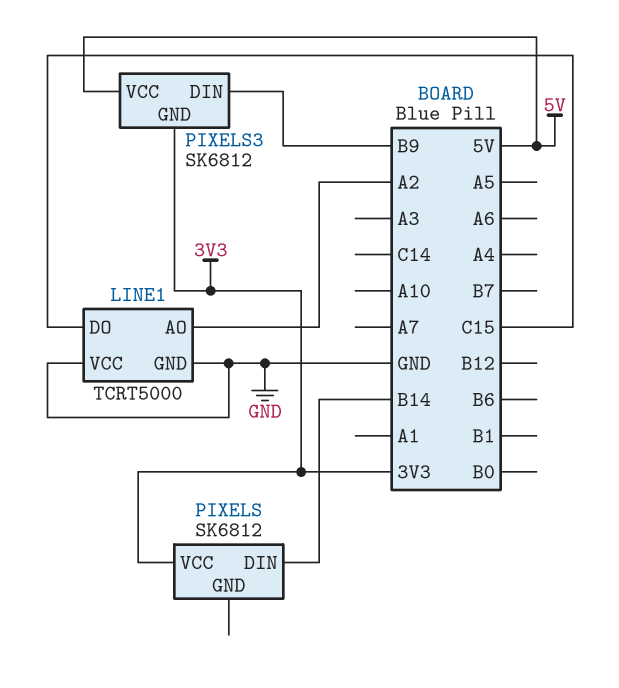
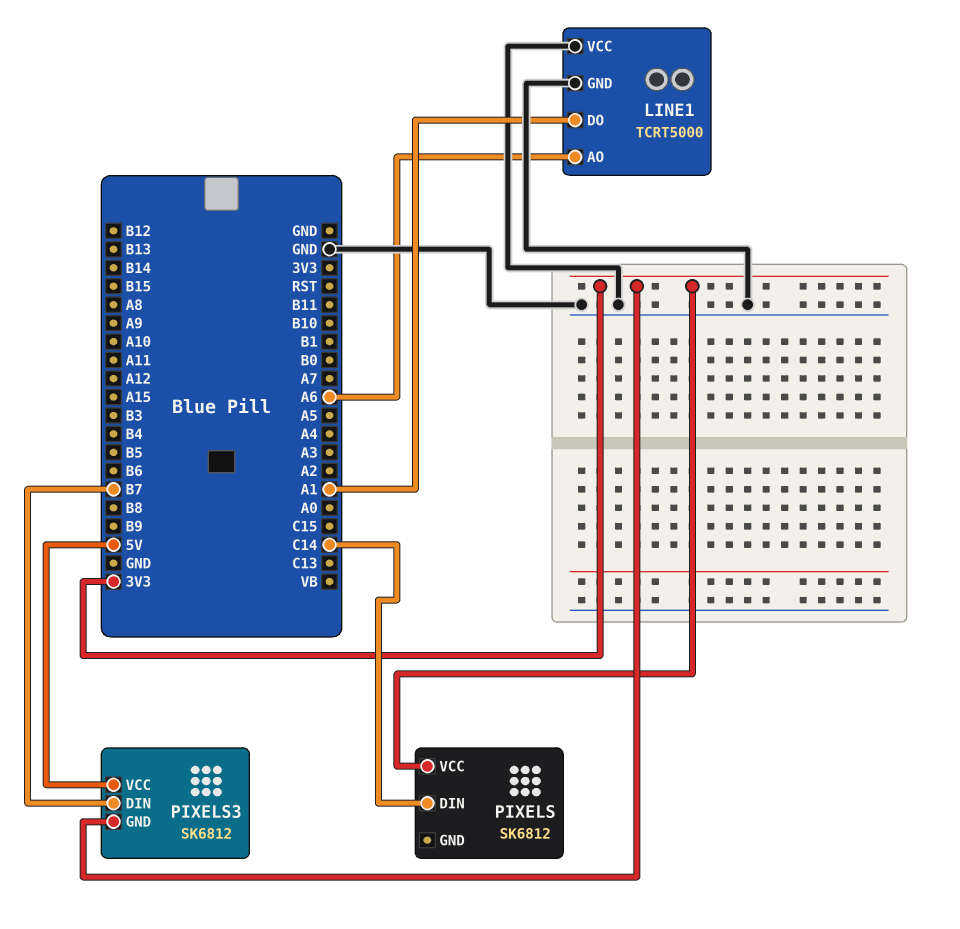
LINE1 pin AO: A2 -> A6
LINE1 pin DO: C15 -> A1
PIXELS pin DIN: B14 -> C14
PIXELS3 pin DIN: B9 -> B7

